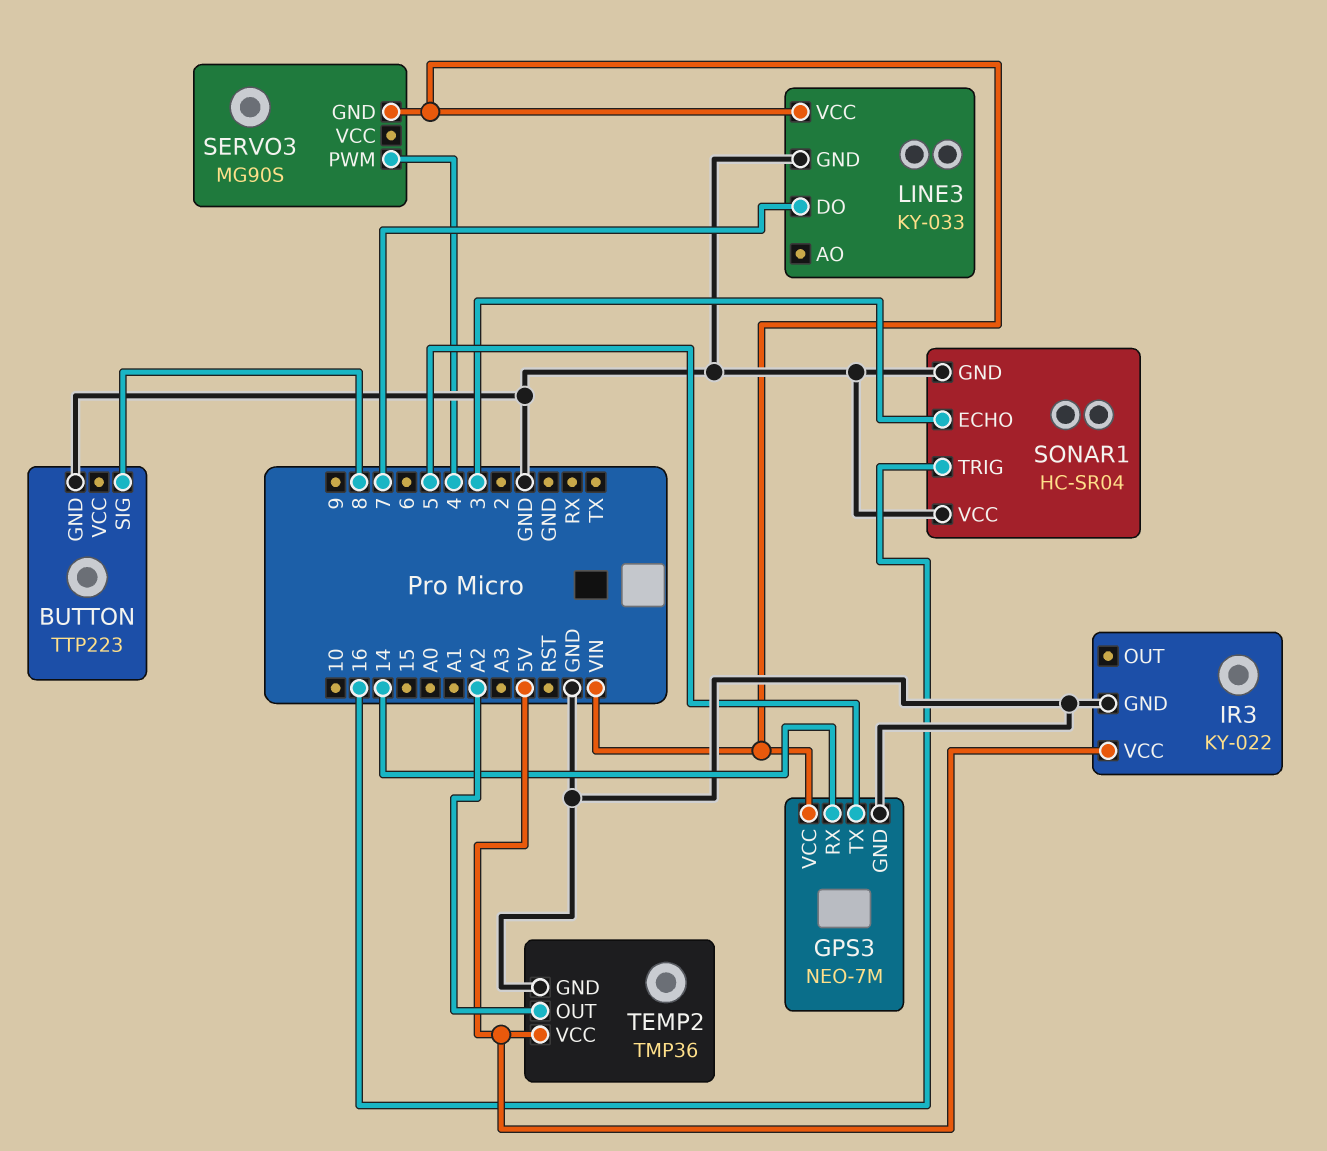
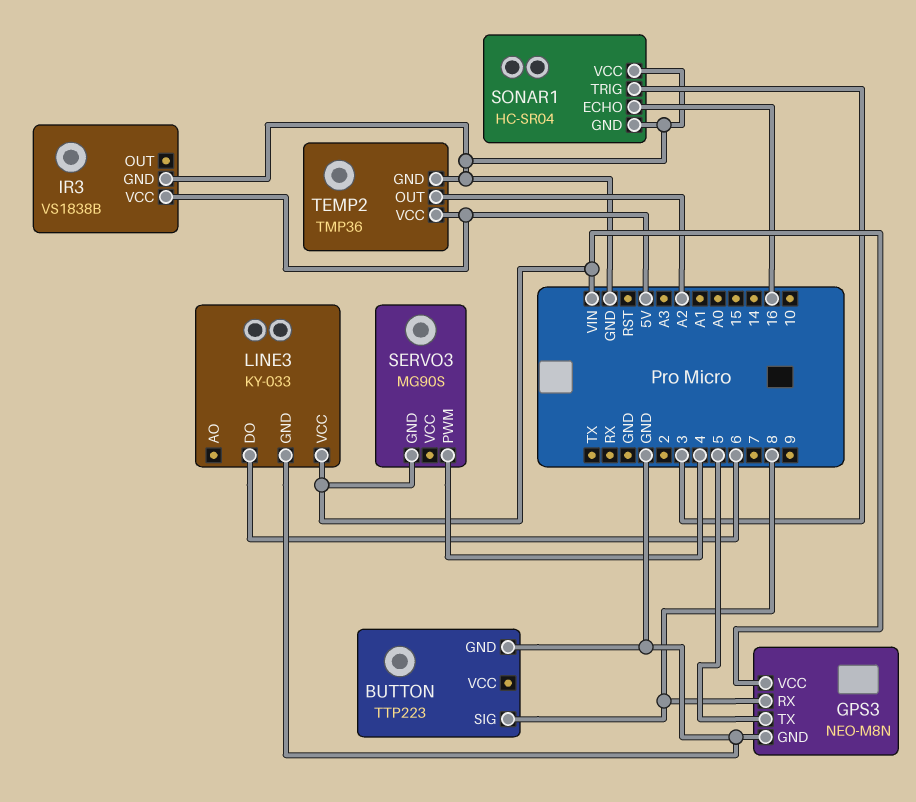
GPS3: NEO-7M -> NEO-M8N
GPS3 pin RX: 14 -> 8
IR3: KY-022 -> VS1838B
LINE3 pin DO: 7 -> 6
SONAR1 pin ECHO: 3 -> 16
SONAR1 pin TRIG: 16 -> 3

